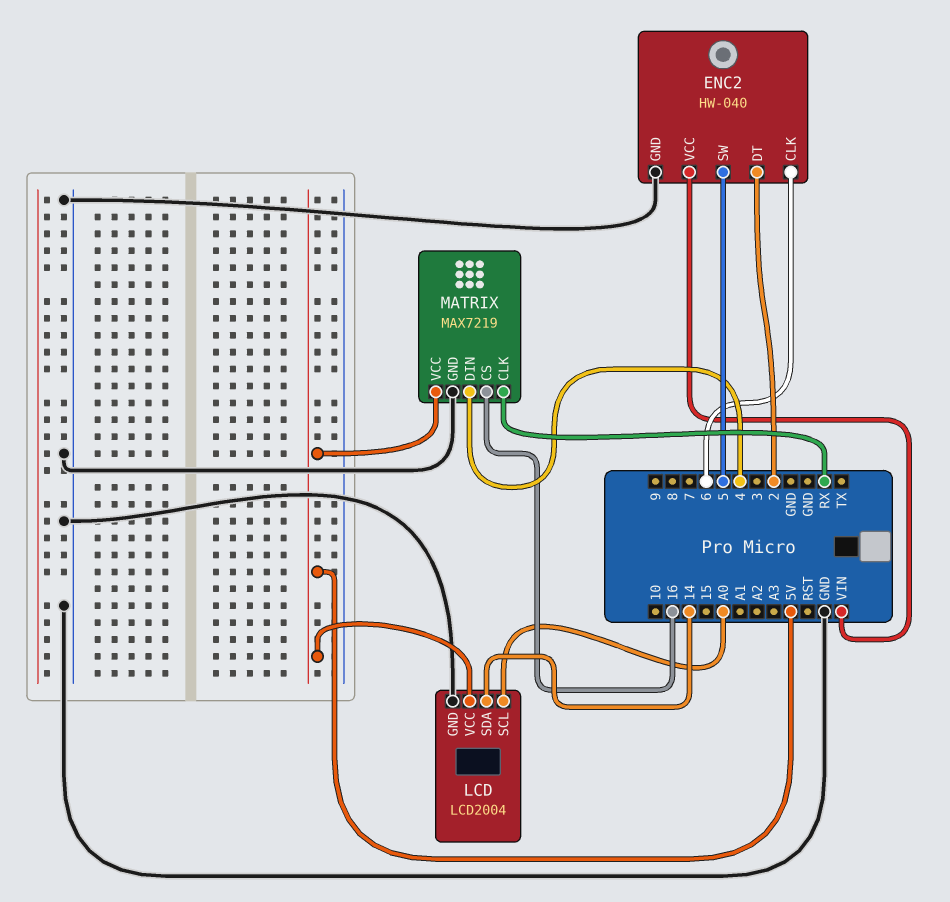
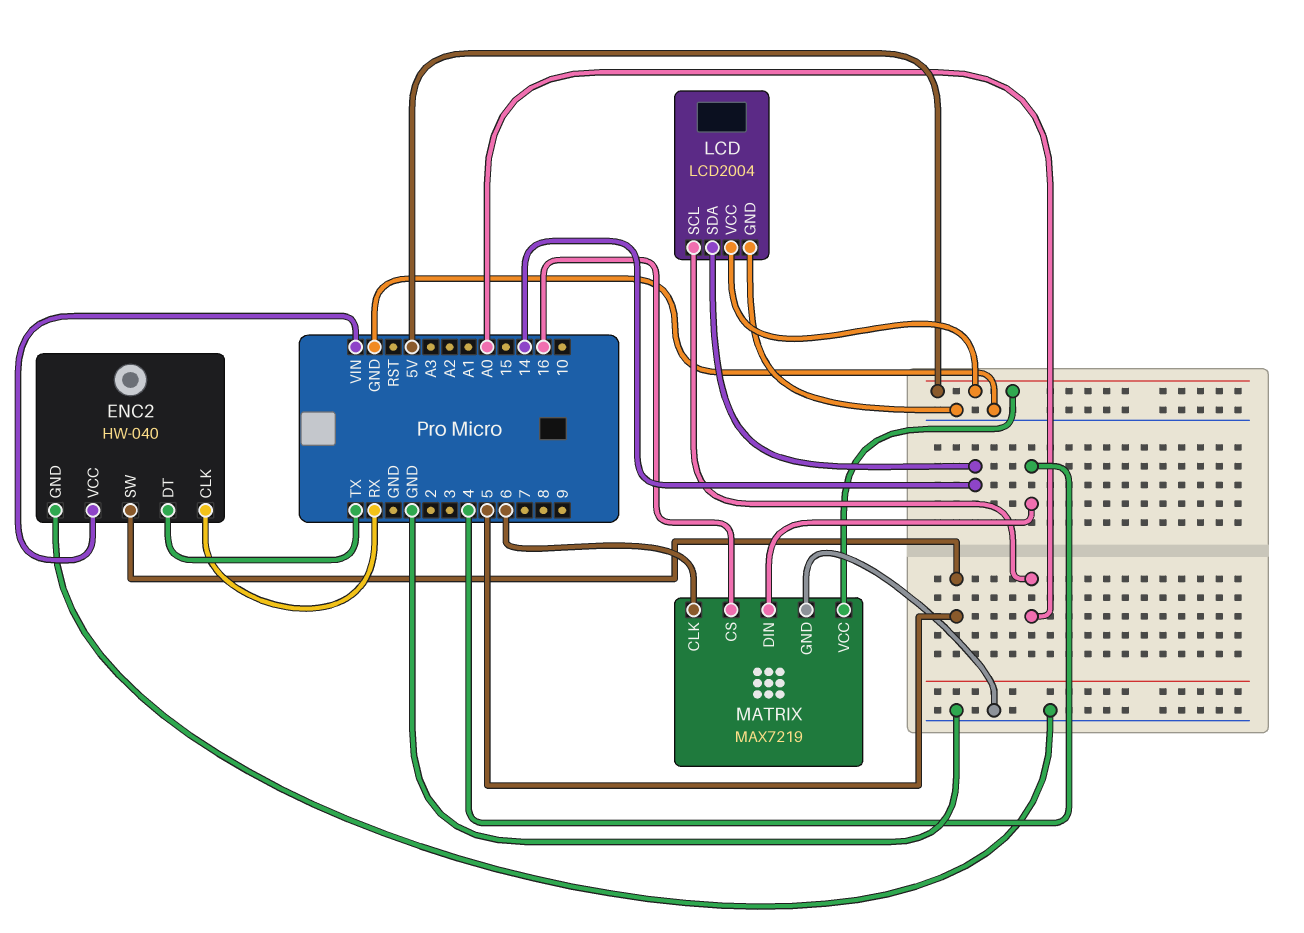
ENC2 pin CLK: 6 -> RX
ENC2 pin DT: 2 -> TX
MATRIX pin CLK: RX -> 6

